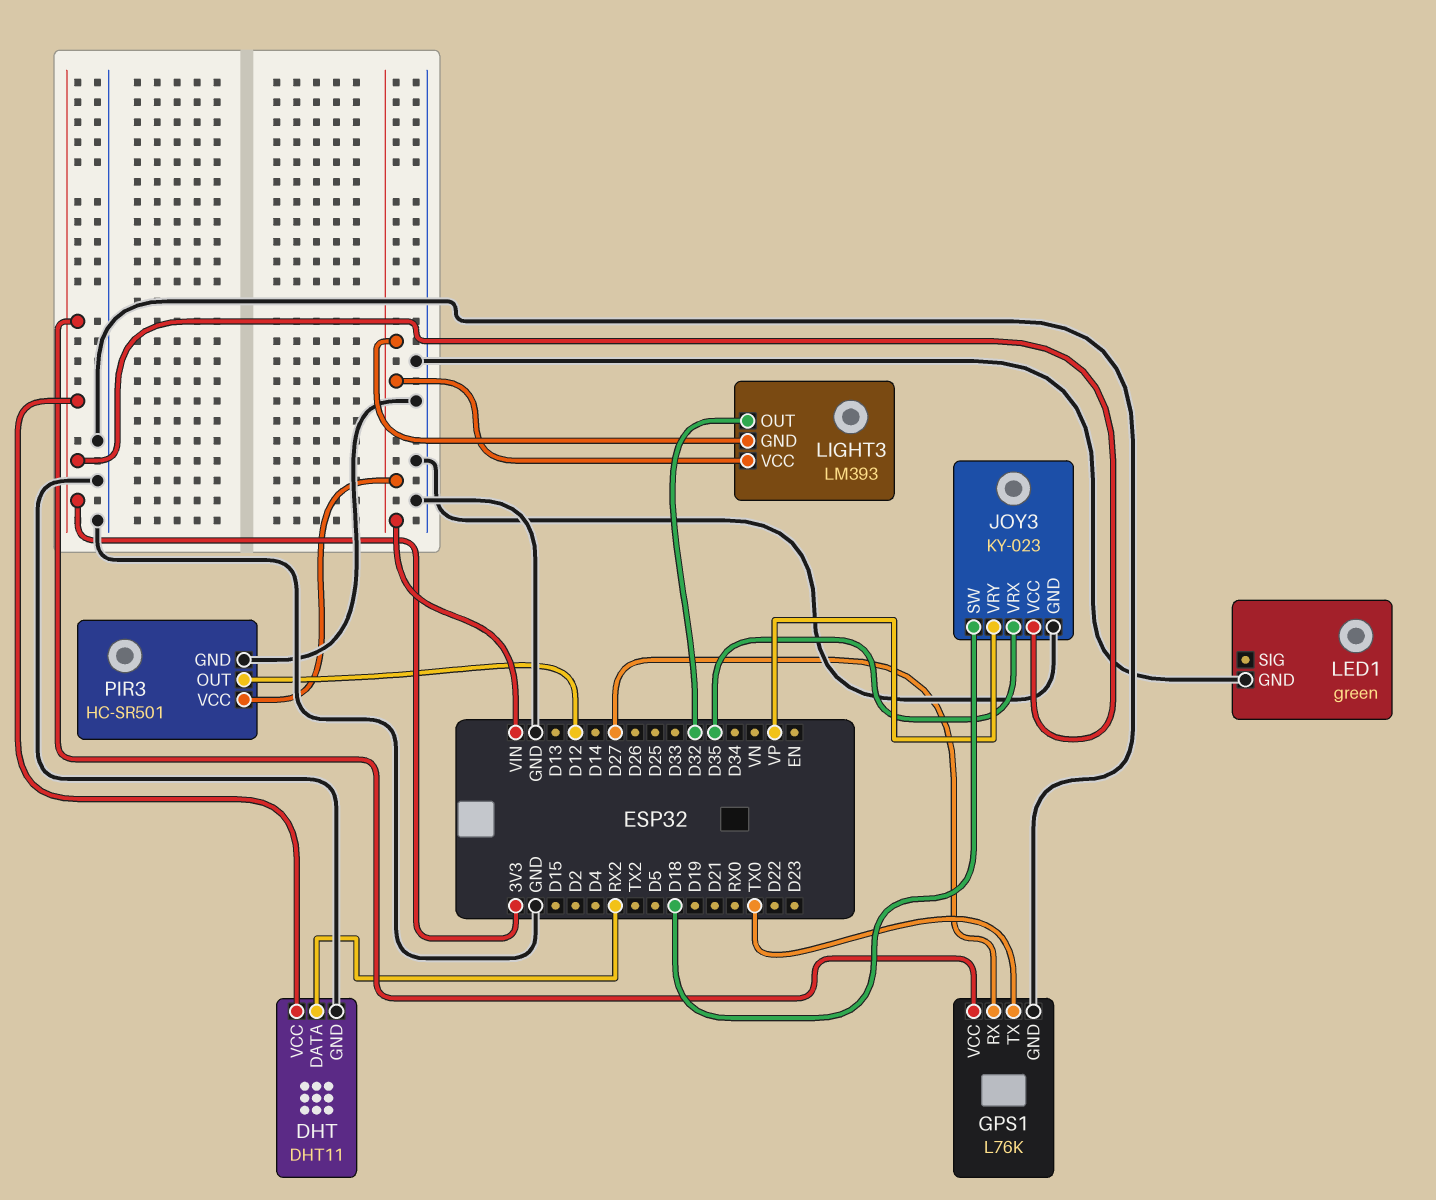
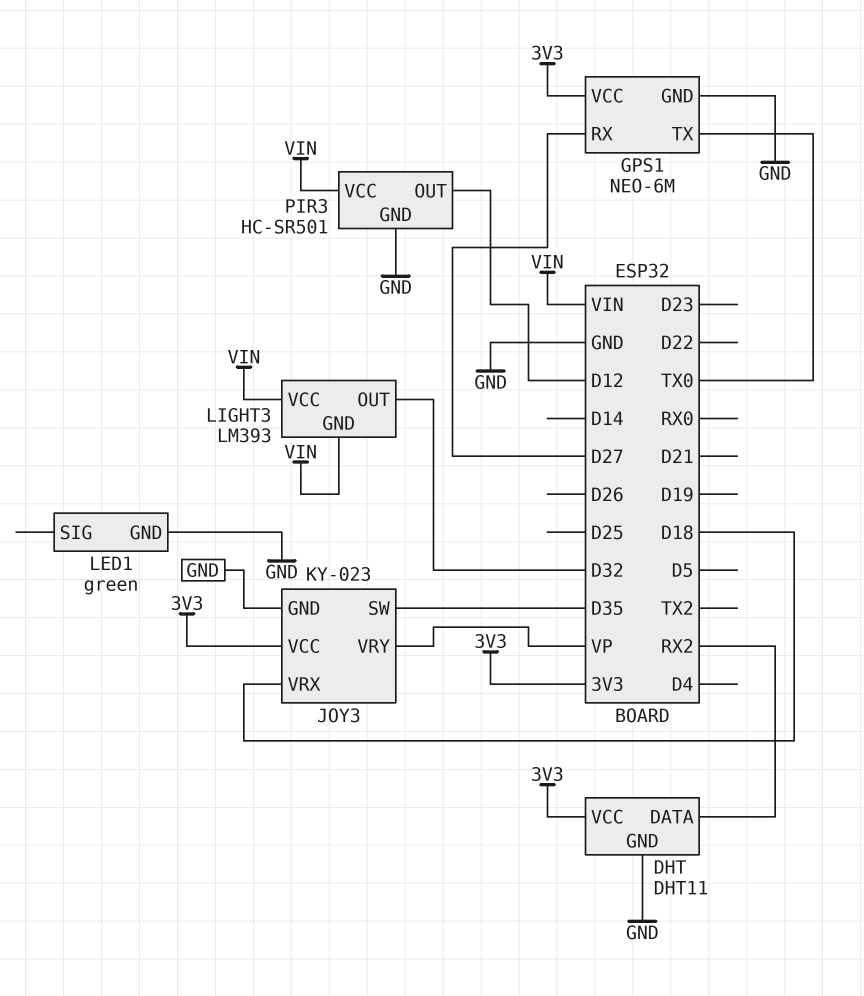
GPS1: L76K -> NEO-6M
JOY3 pin SW: D18 -> D35
JOY3 pin VRX: D35 -> D18

